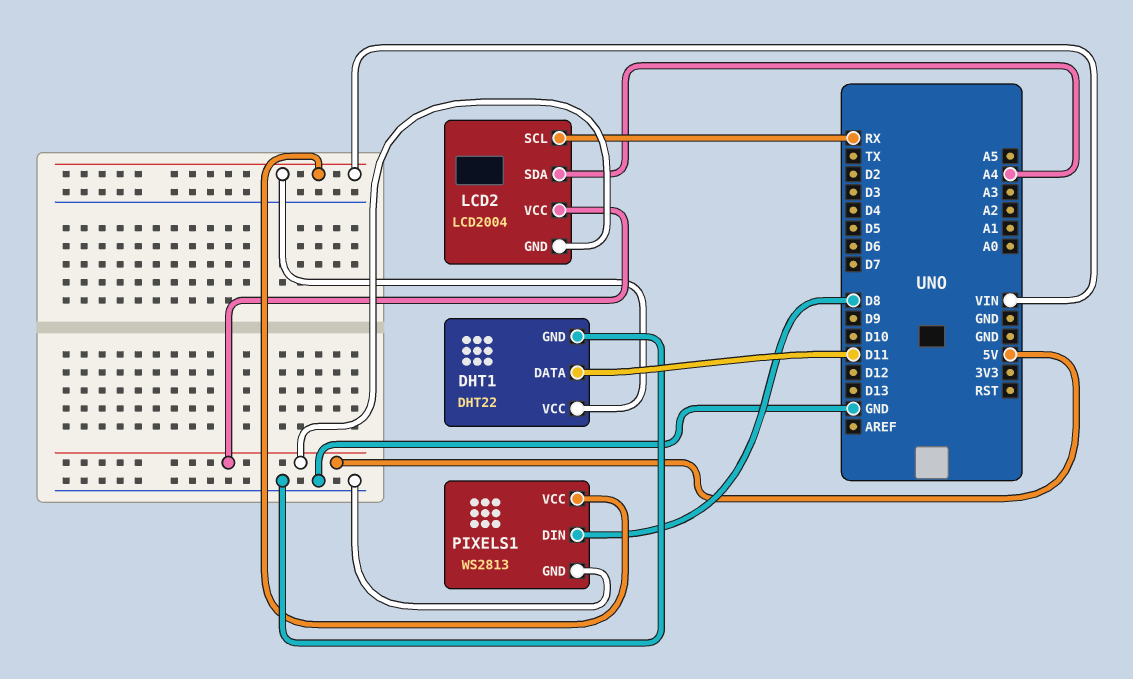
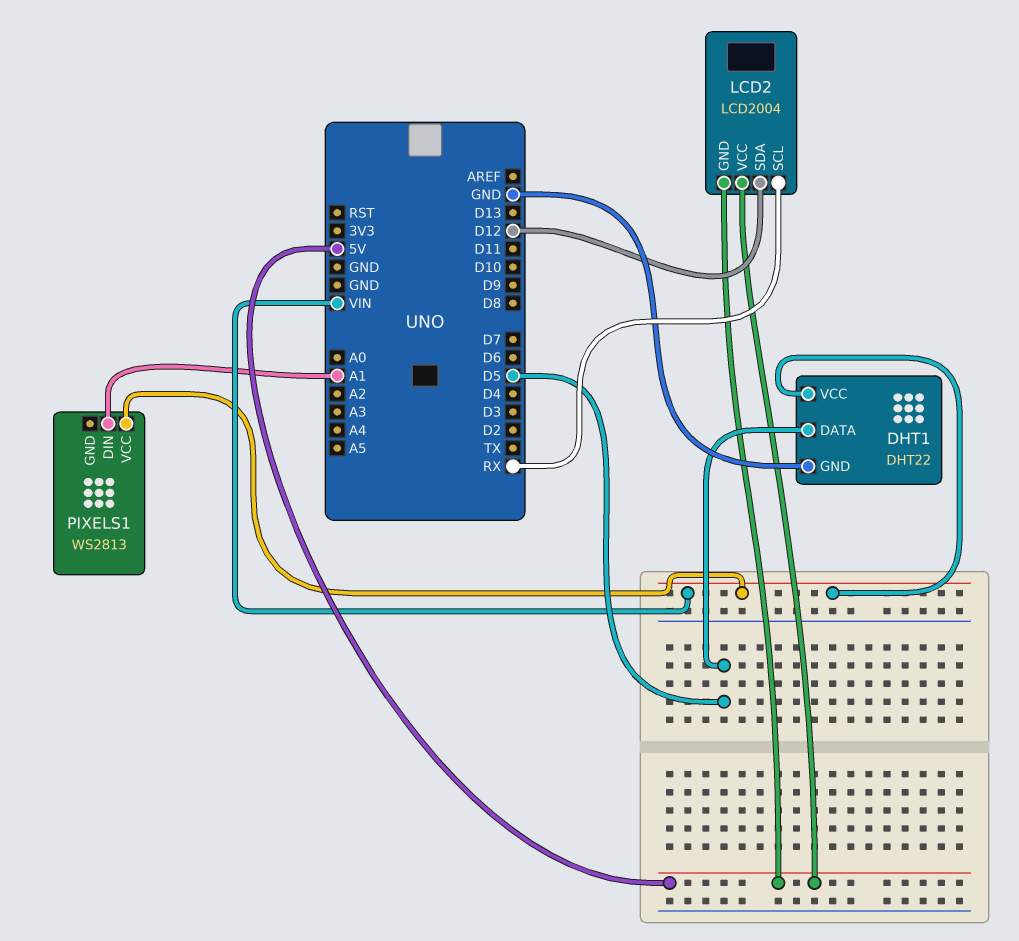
DHT1 pin DATA: D11 -> D5
LCD2 pin SDA: A4 -> D12
PIXELS1 pin DIN: D8 -> A1
PIXELS1 pin GND: GND -> none

